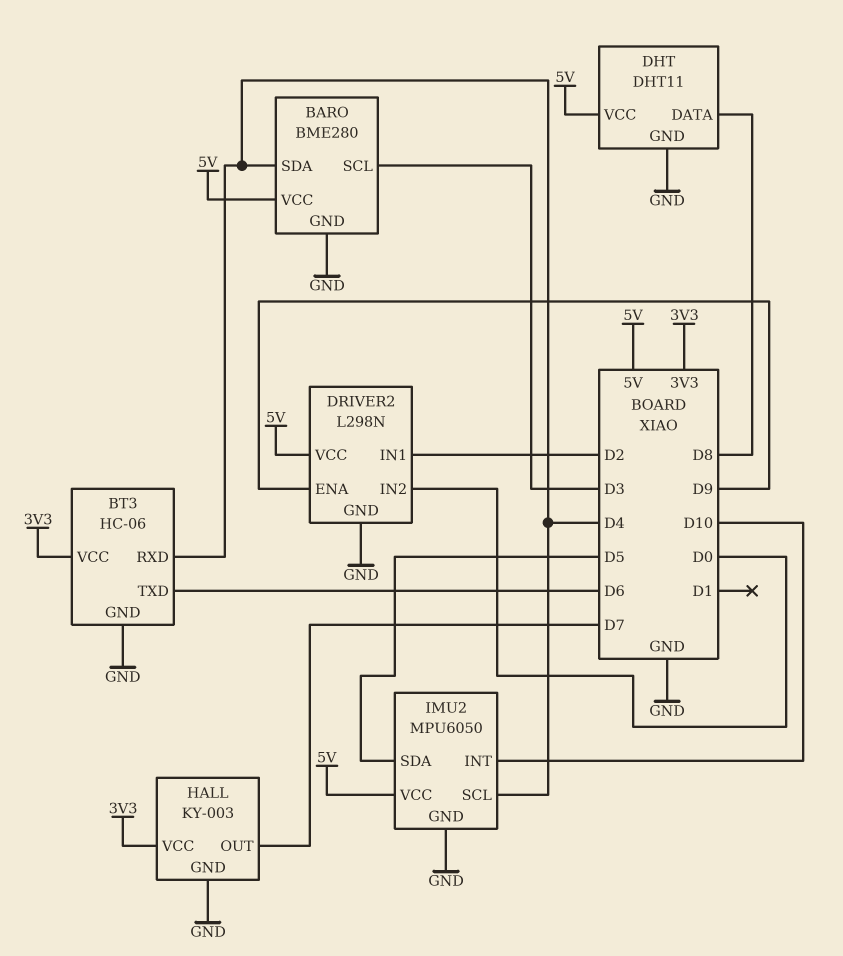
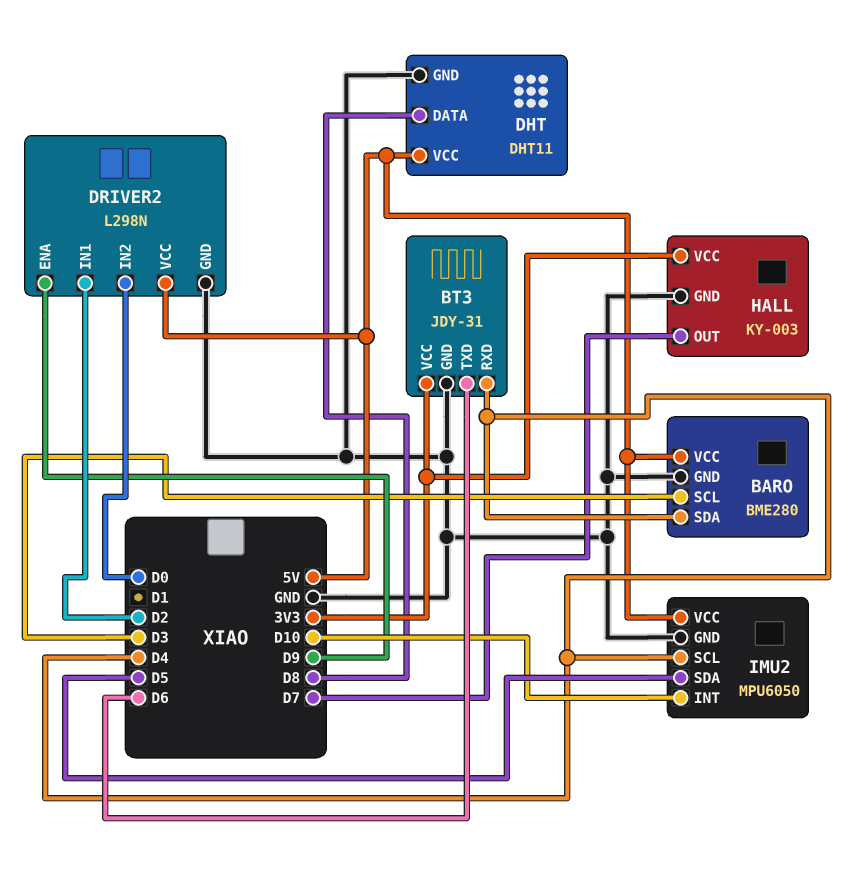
BT3: HC-06 -> JDY-31

